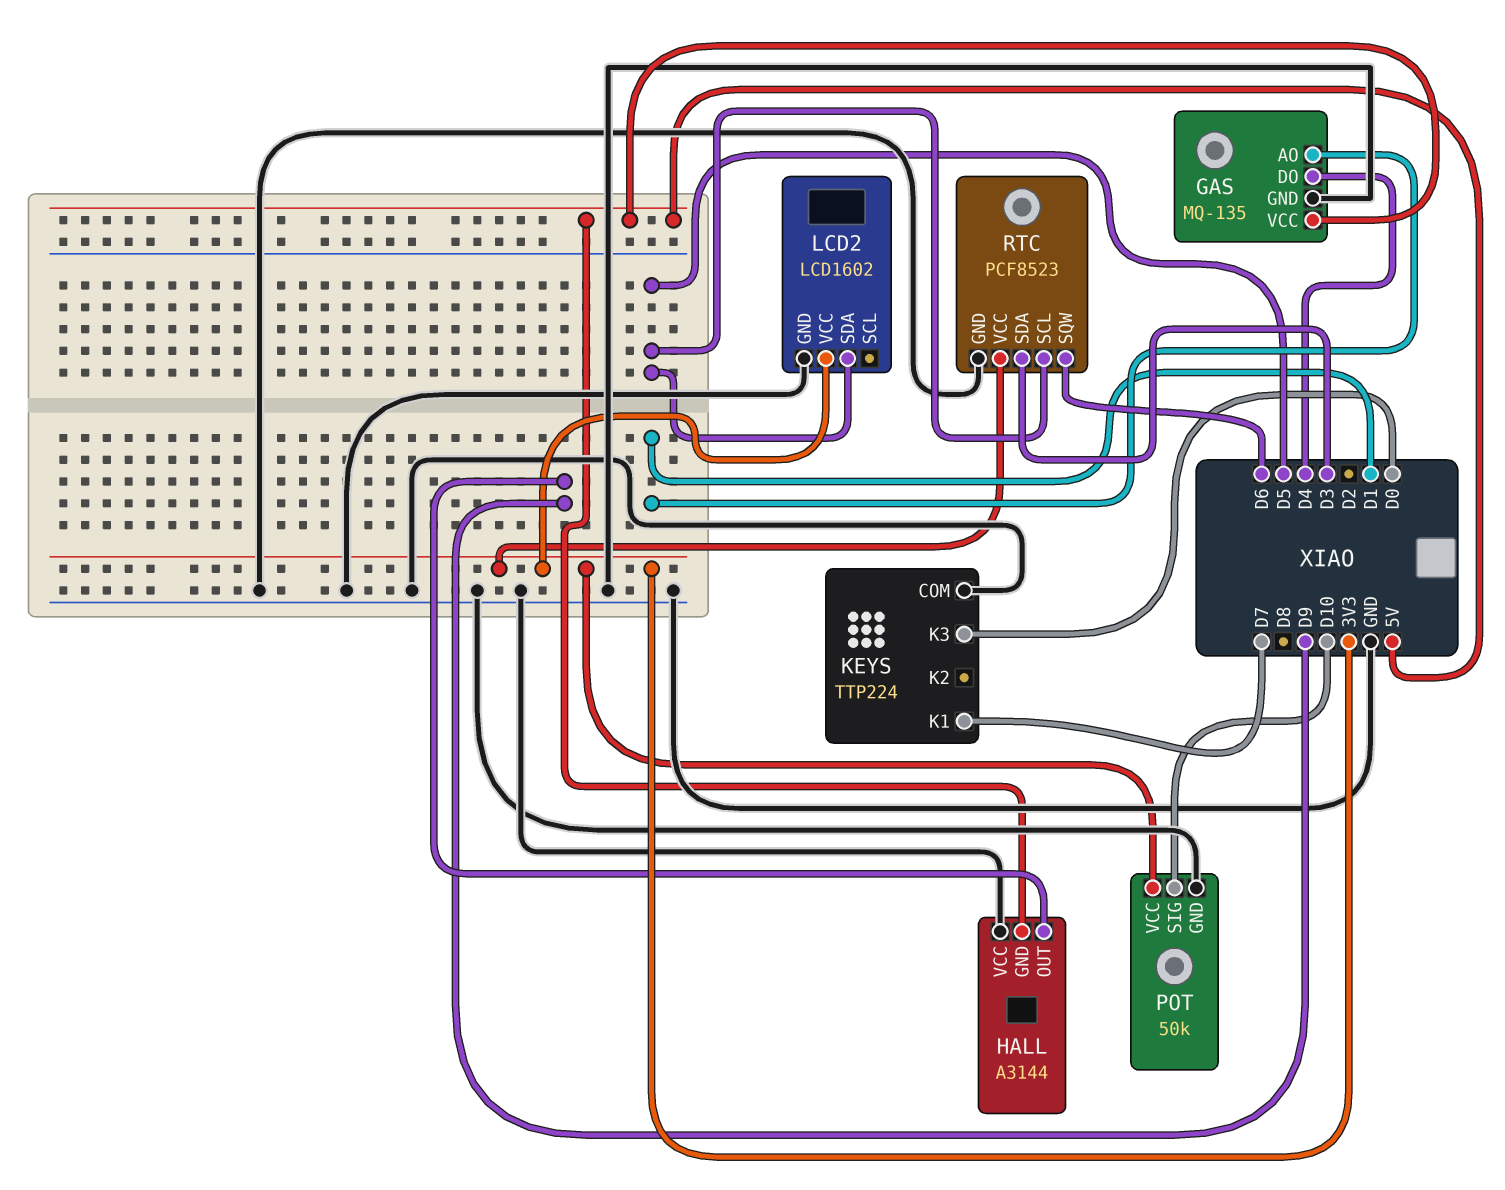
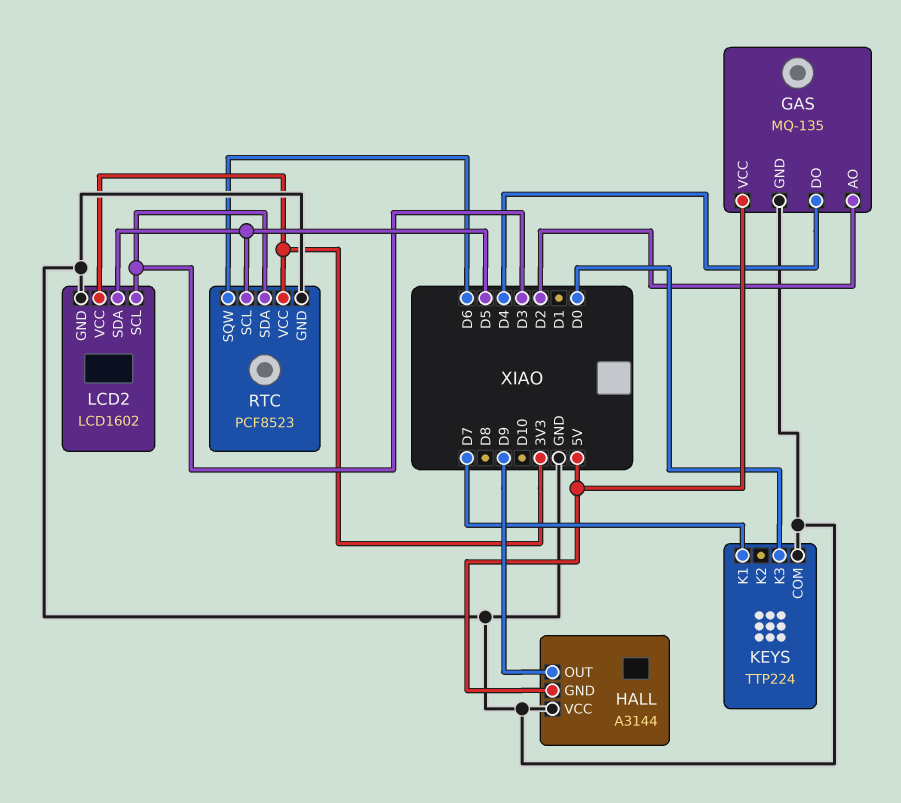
GAS pin AO: D1 -> D2
LCD2 pin SCL: none -> D3
POT: 50k -> none
POT pin GND: GND -> none
POT pin SIG: D10 -> none
POT pin VCC: 3V3 -> none

